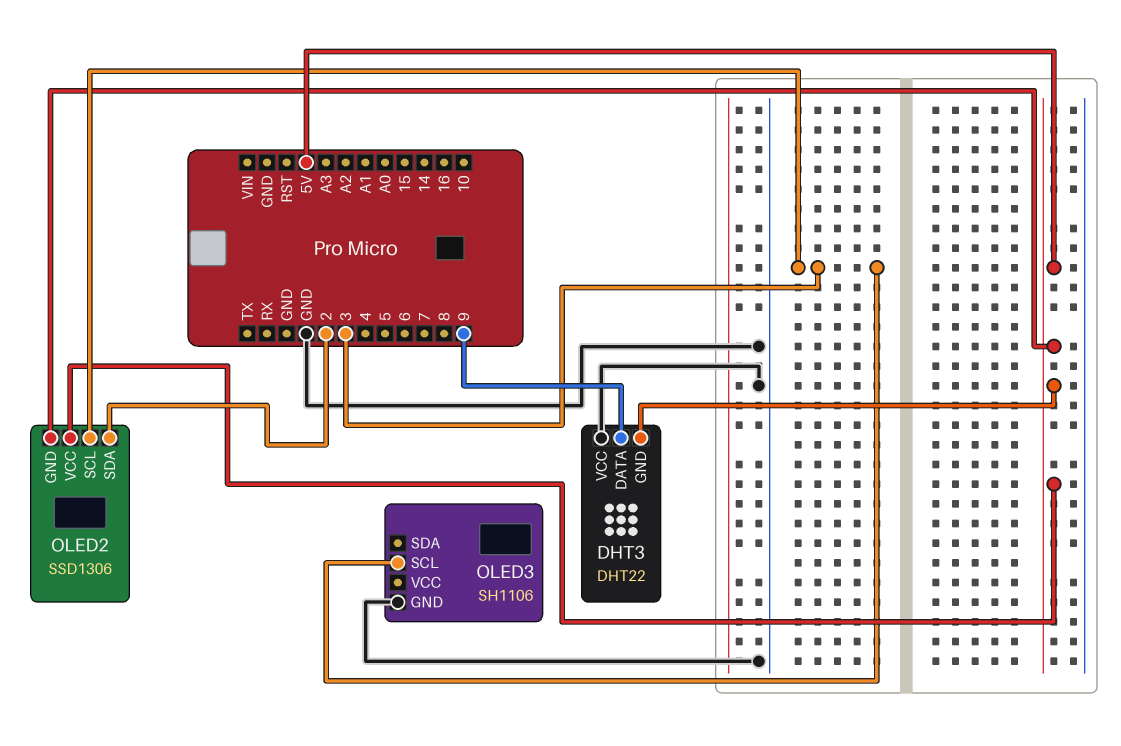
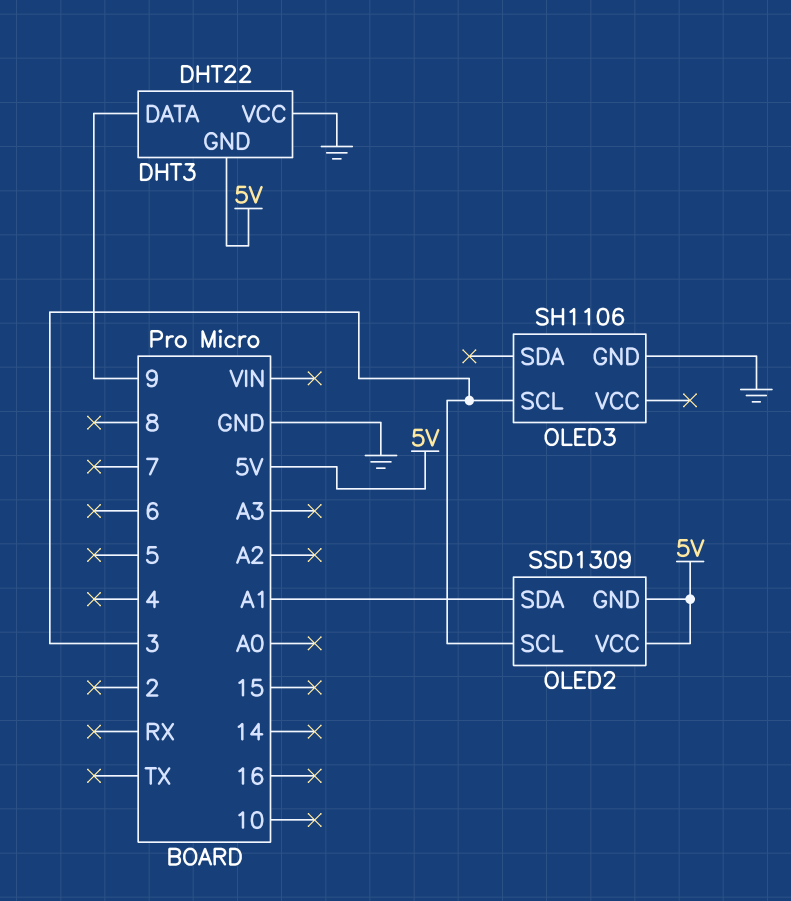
OLED2: SSD1306 -> SSD1309
OLED2 pin SDA: 2 -> A1

